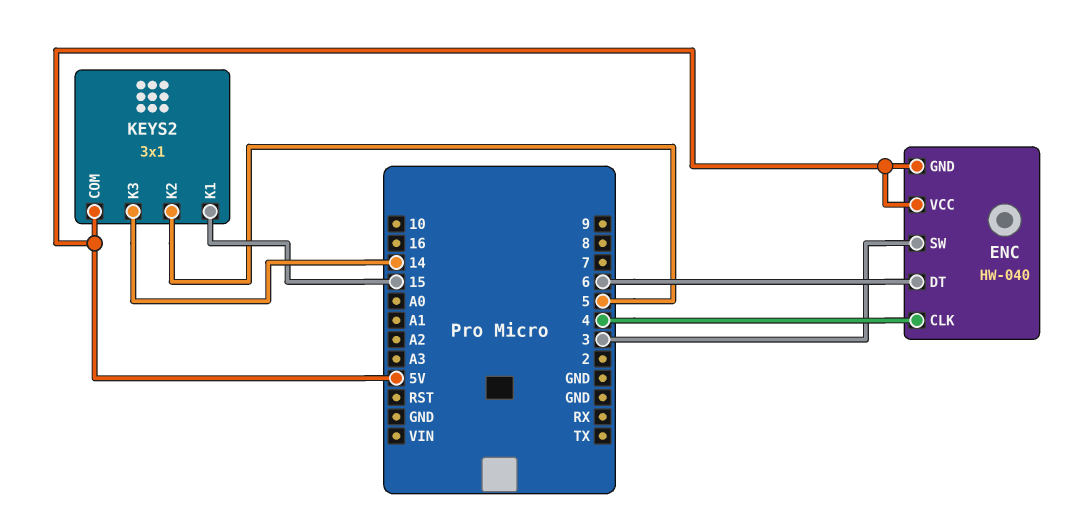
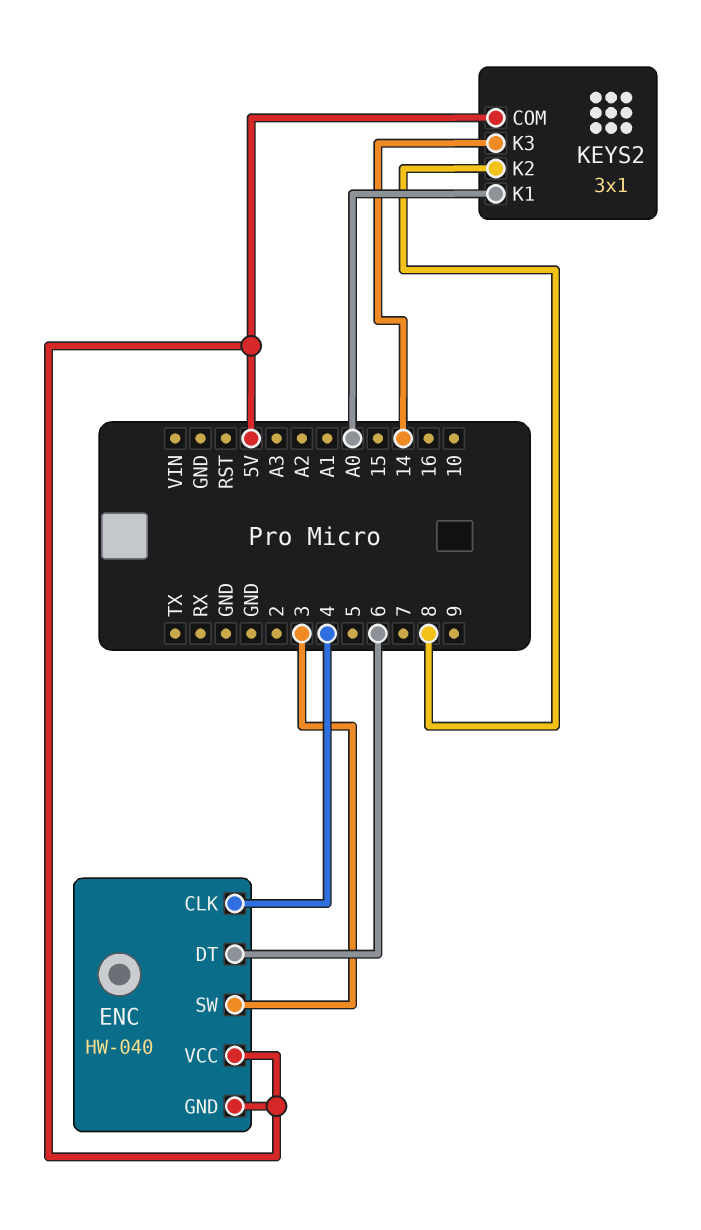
KEYS2 pin K1: 15 -> A0
KEYS2 pin K2: 5 -> 8

